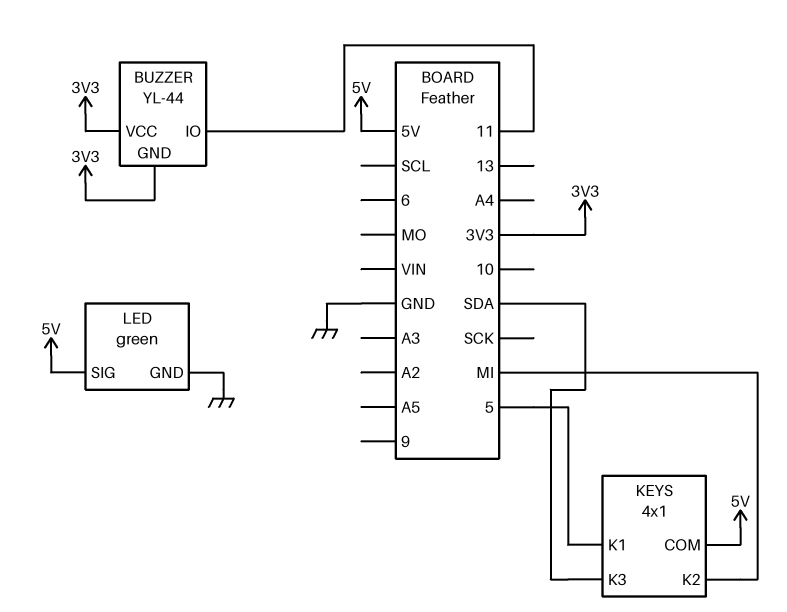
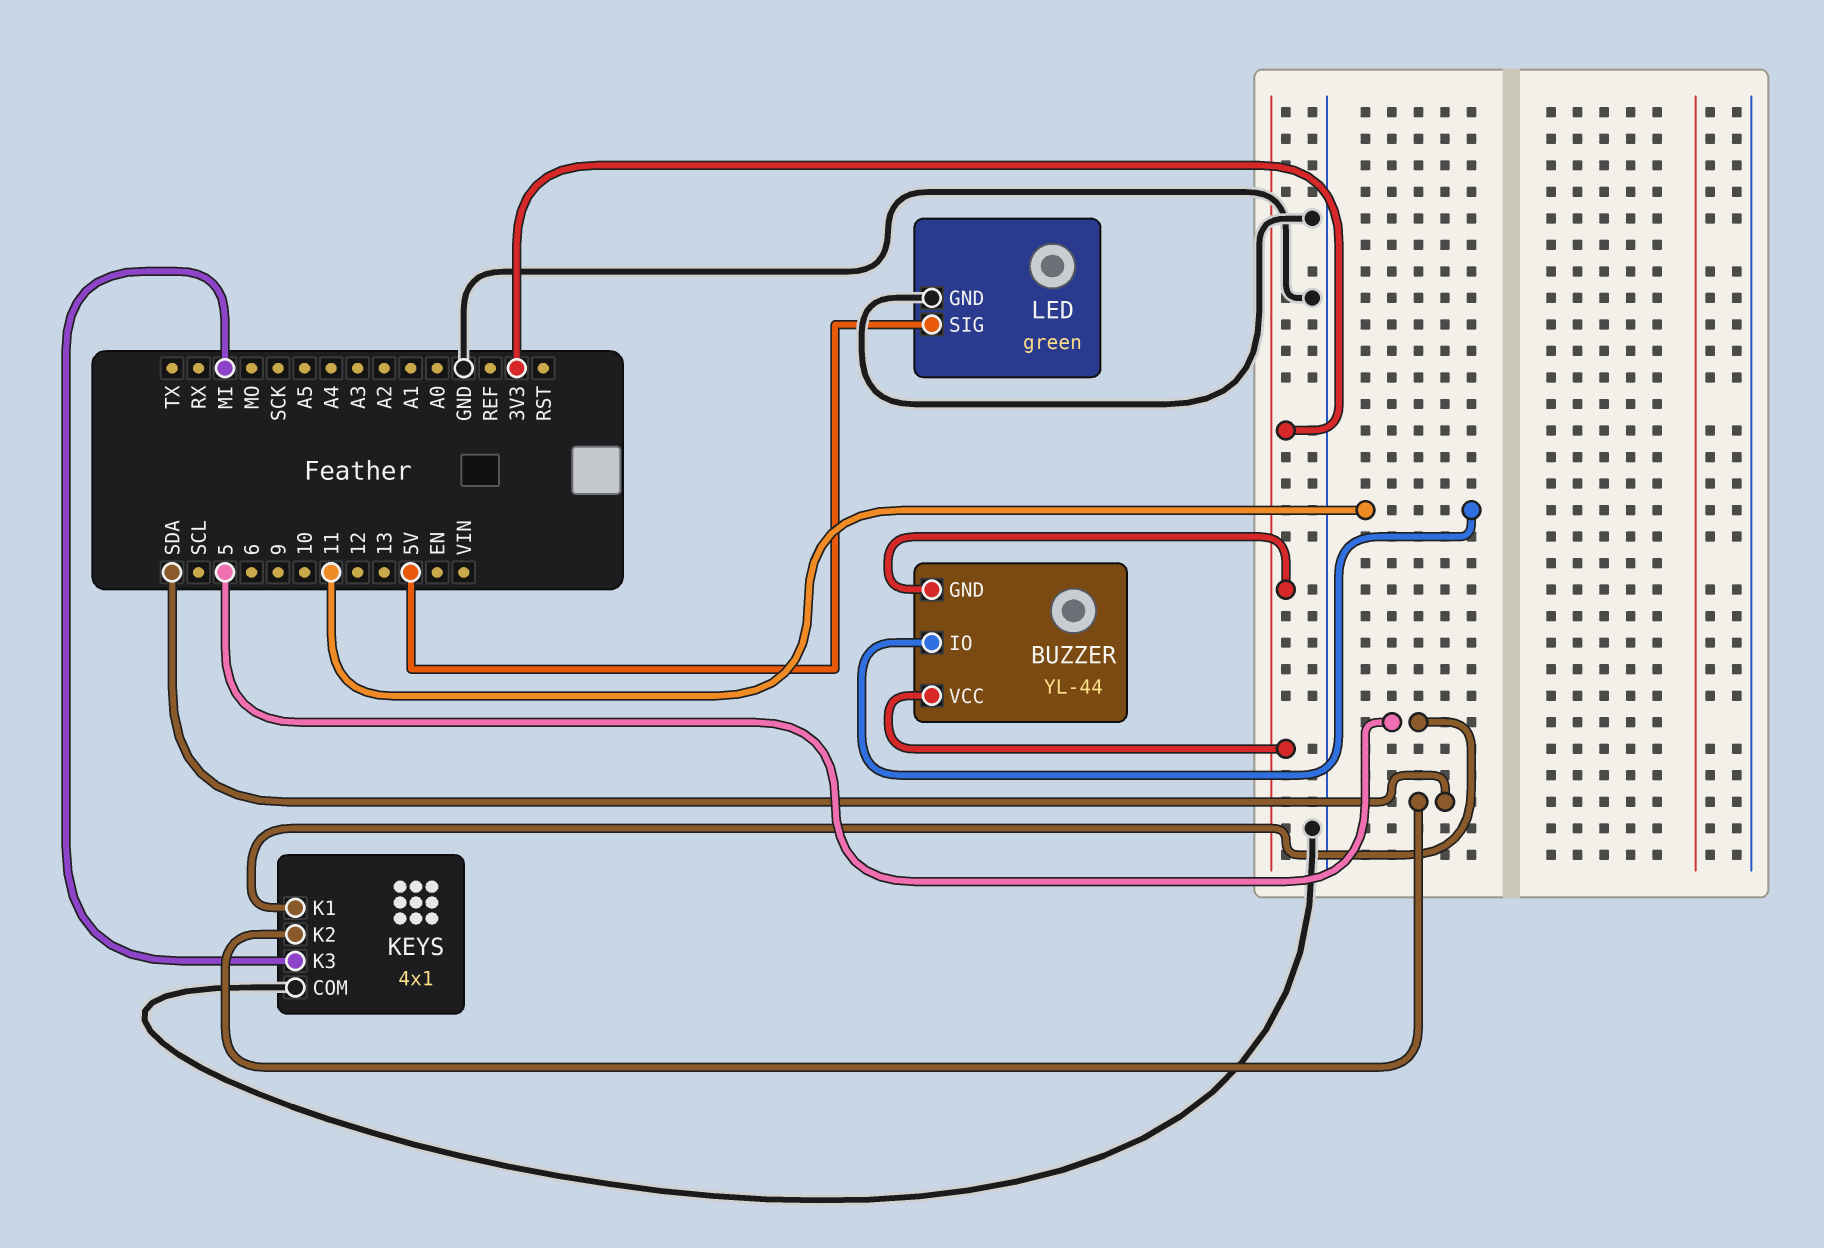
KEYS pin COM: 5V -> GND
KEYS pin K2: MI -> SDA
KEYS pin K3: SDA -> MI

